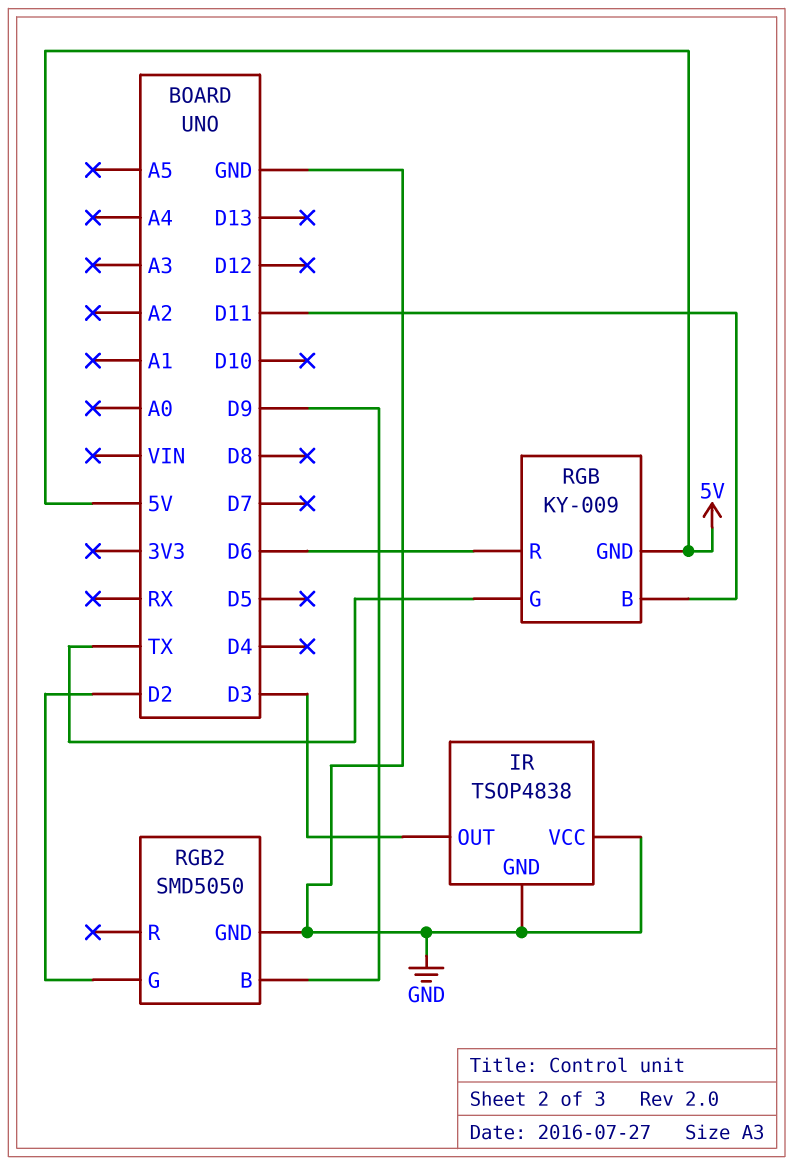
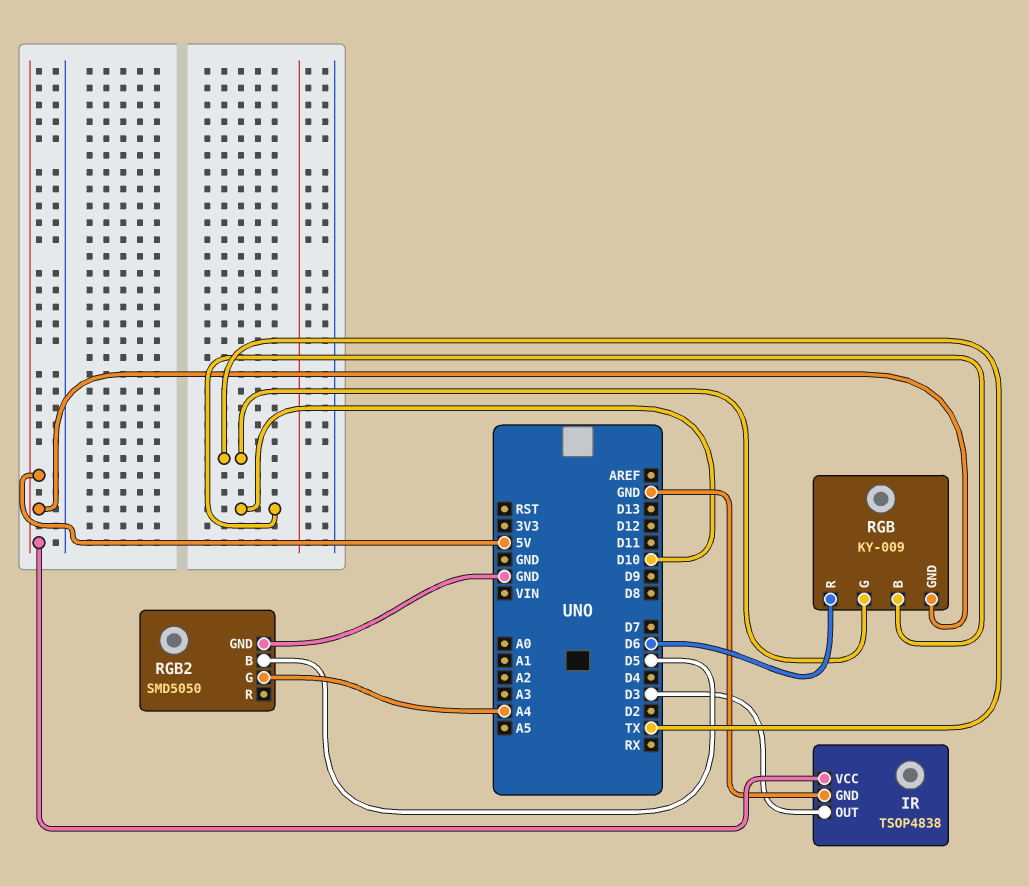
IR pin VCC: GND -> 5V
RGB pin B: D11 -> D10
RGB2 pin B: D9 -> D5
RGB2 pin G: D2 -> A4

